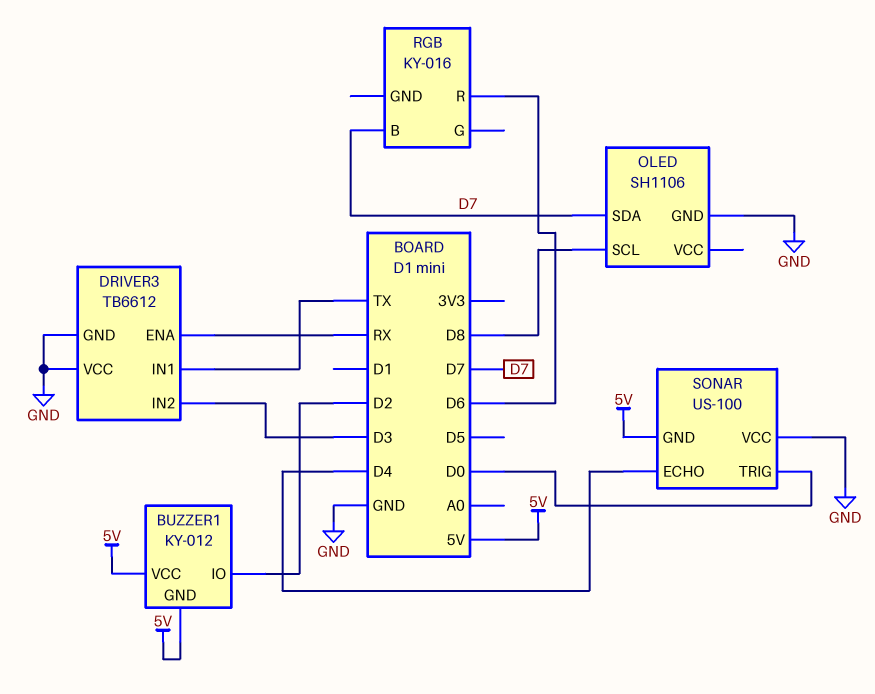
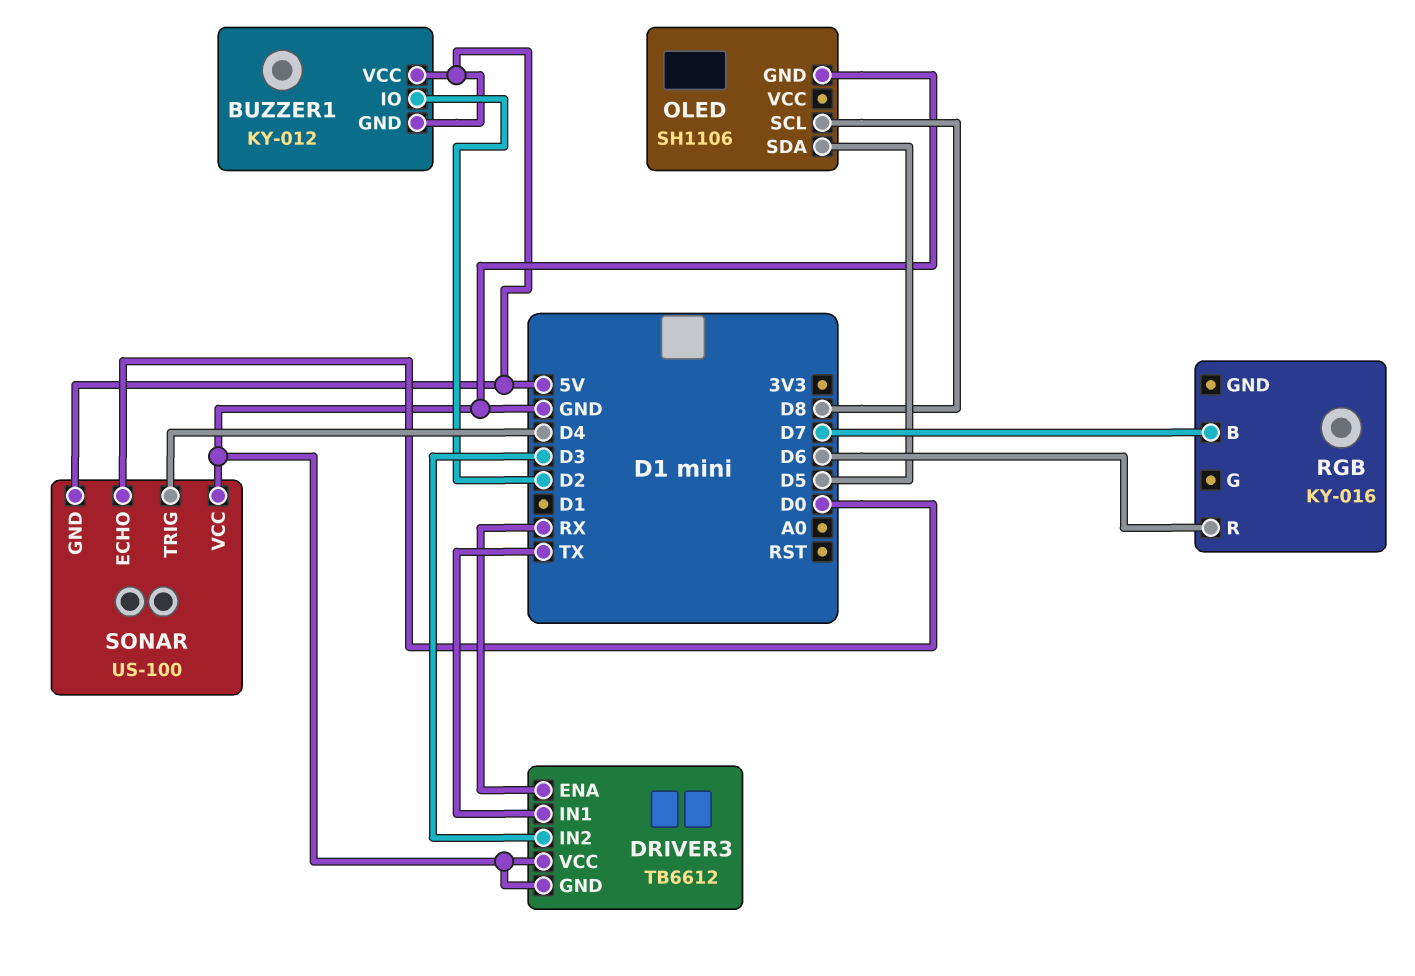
OLED pin SDA: D7 -> D5
SONAR pin ECHO: D4 -> D0
SONAR pin TRIG: D0 -> D4

